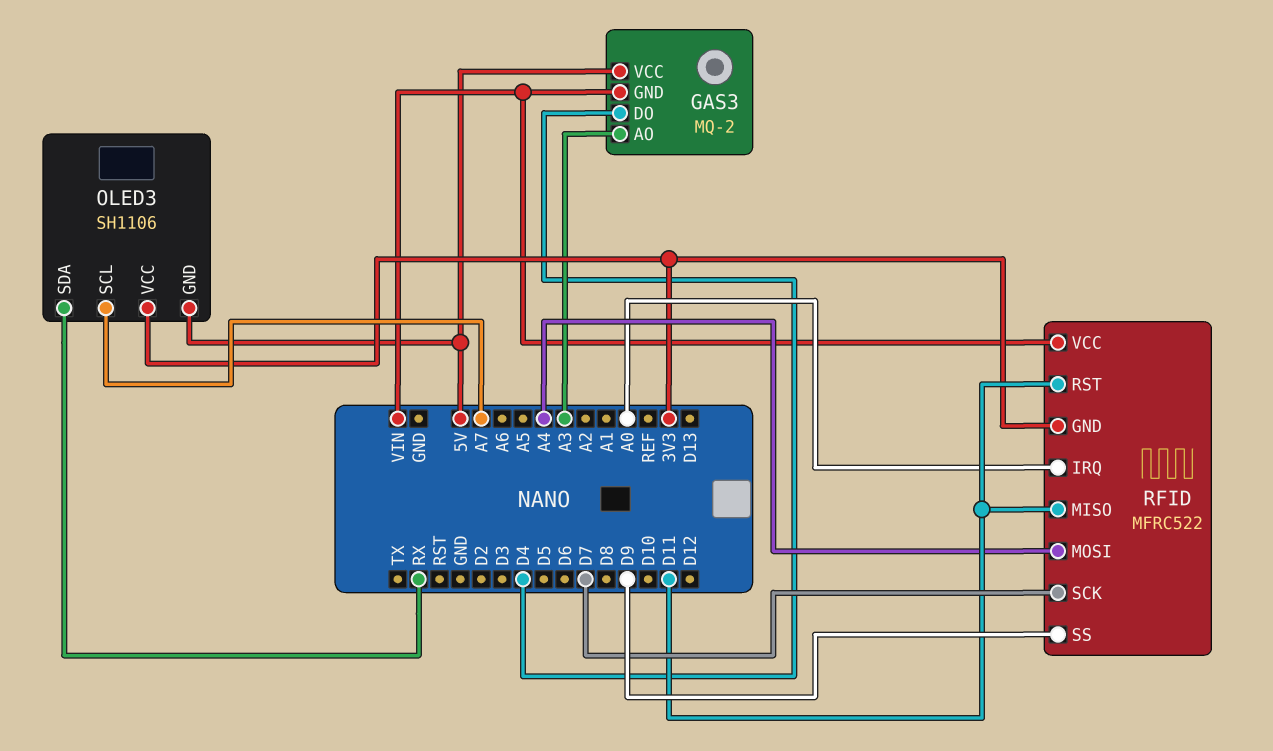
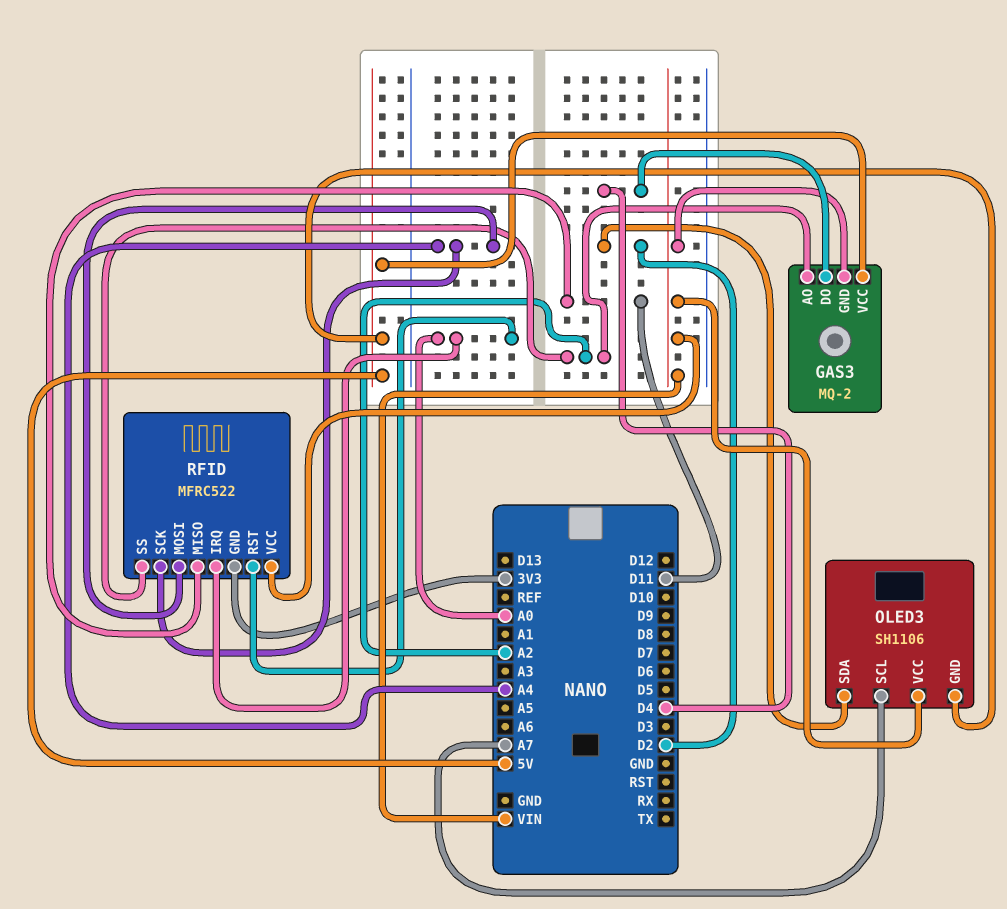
GAS3 pin AO: A3 -> A2
OLED3 pin SDA: RX -> D2
OLED3 pin VCC: 3V3 -> VIN
RFID pin RST: D11 -> A0
RFID pin SCK: D7 -> A4
RFID pin SS: D9 -> A2

